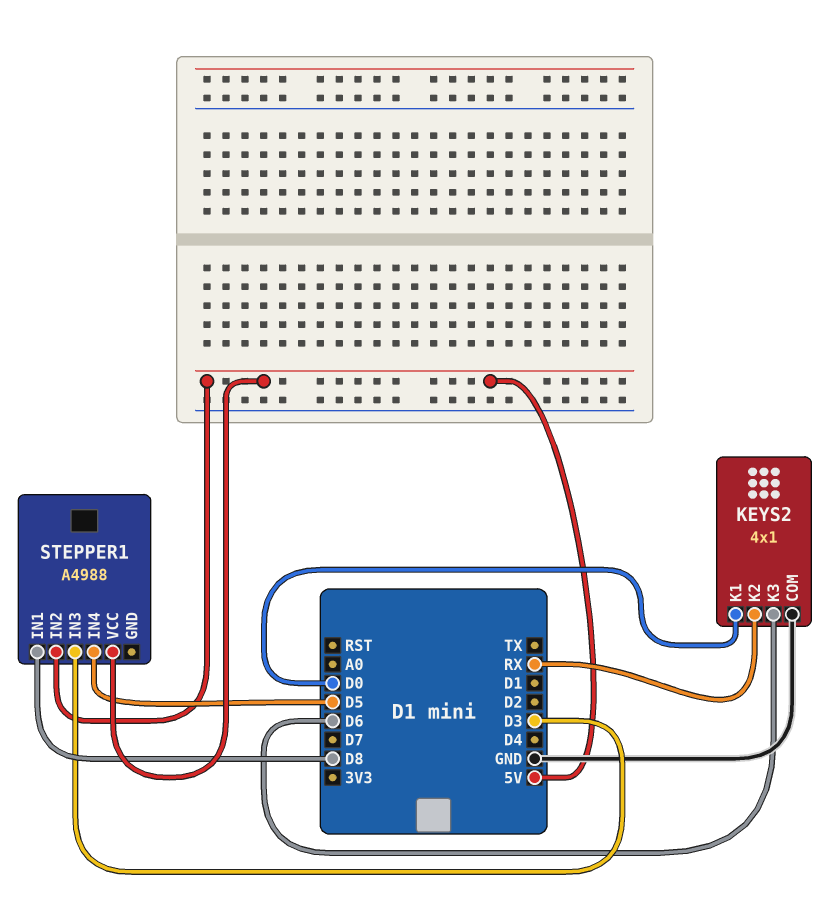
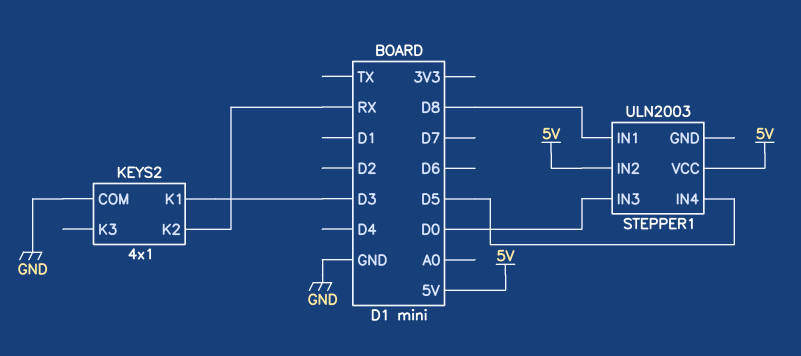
KEYS2 pin K1: D0 -> D3
KEYS2 pin K3: D6 -> none
STEPPER1: A4988 -> ULN2003
STEPPER1 pin IN3: D3 -> D0

